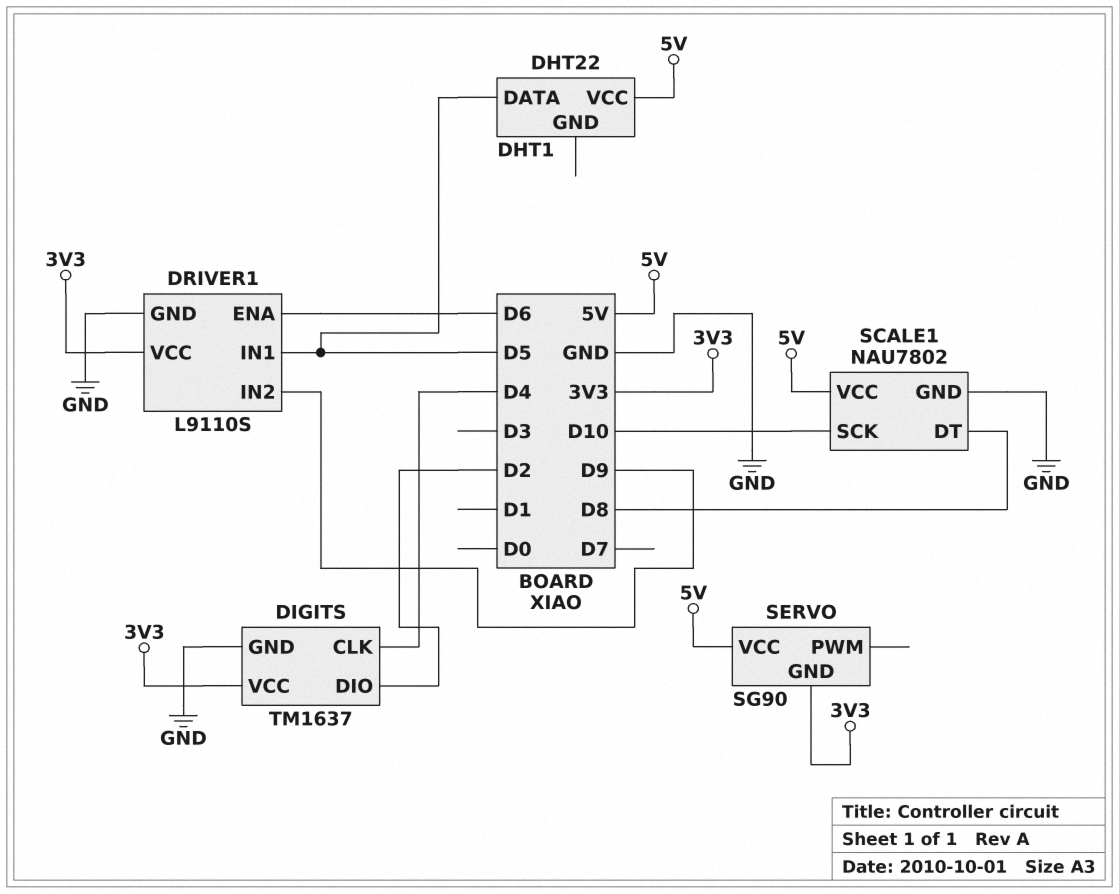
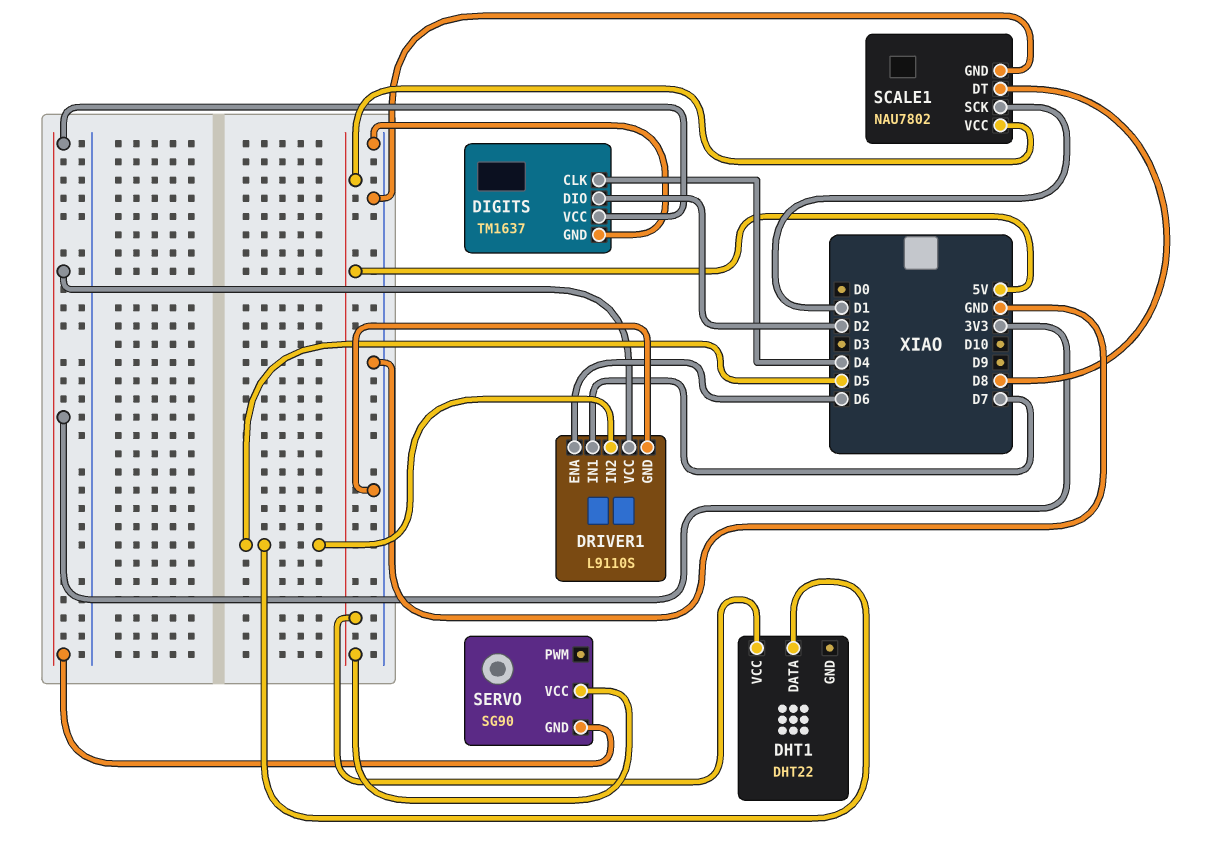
DRIVER1 pin IN1: D5 -> D7
DRIVER1 pin IN2: D9 -> D5
SCALE1 pin SCK: D10 -> D1

